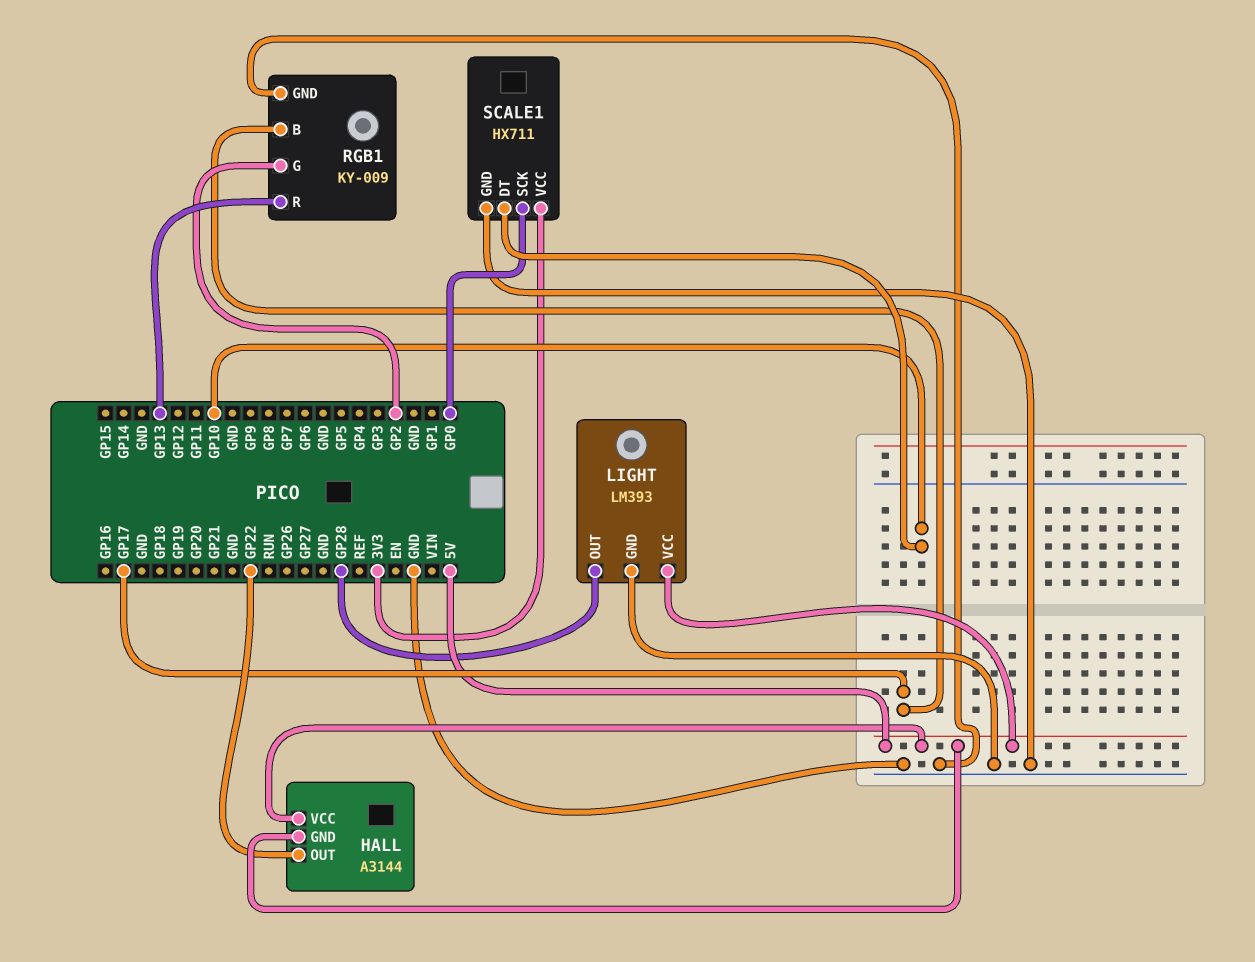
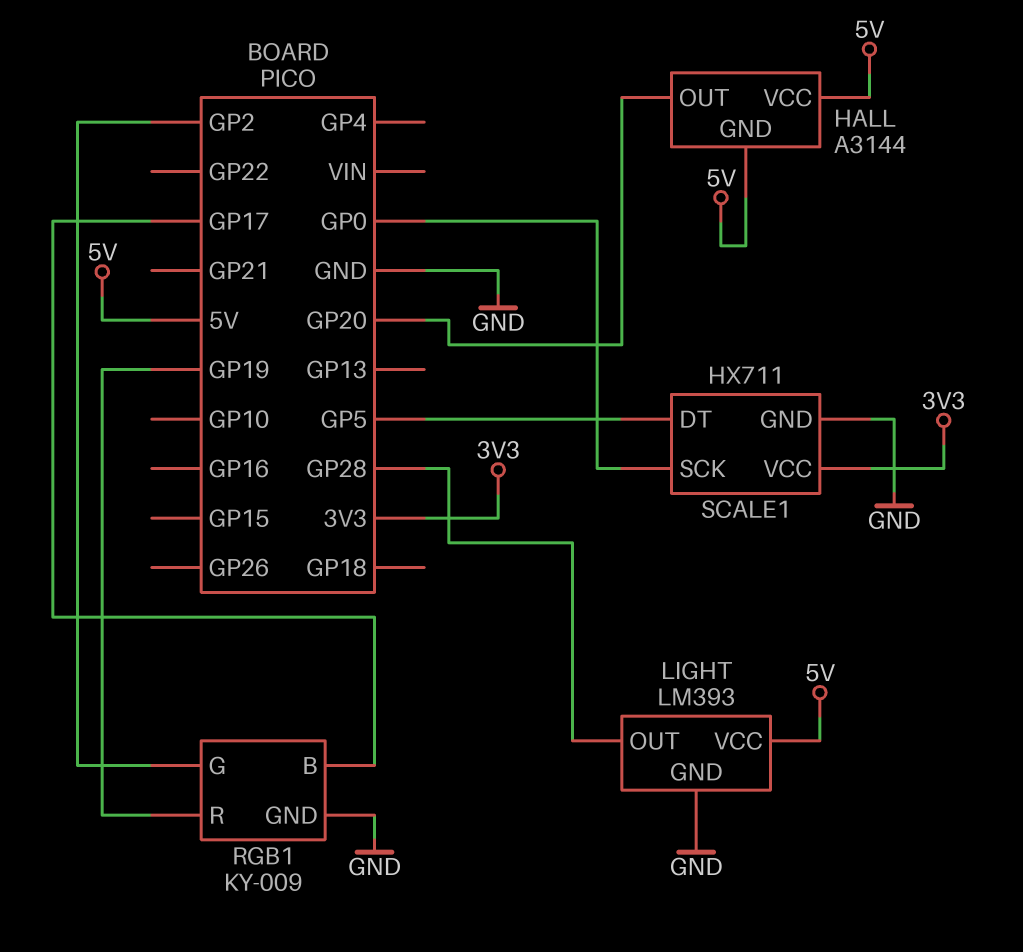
HALL pin OUT: GP22 -> GP20
RGB1 pin R: GP13 -> GP19
SCALE1 pin DT: GP10 -> GP5

